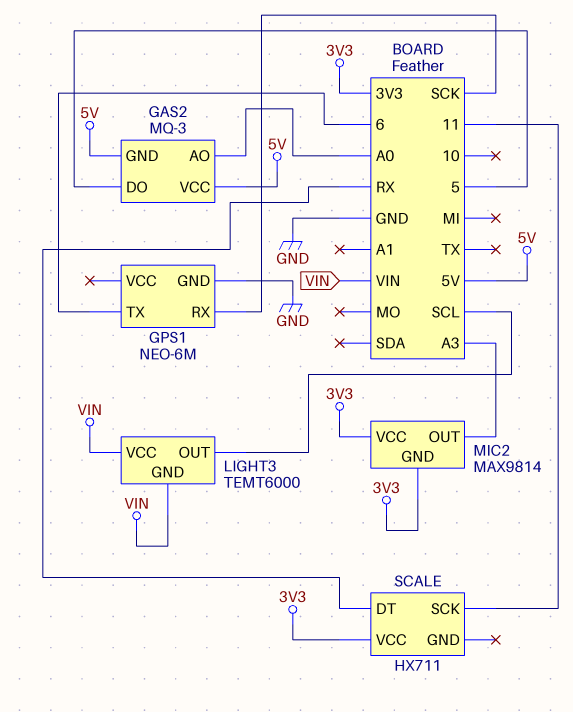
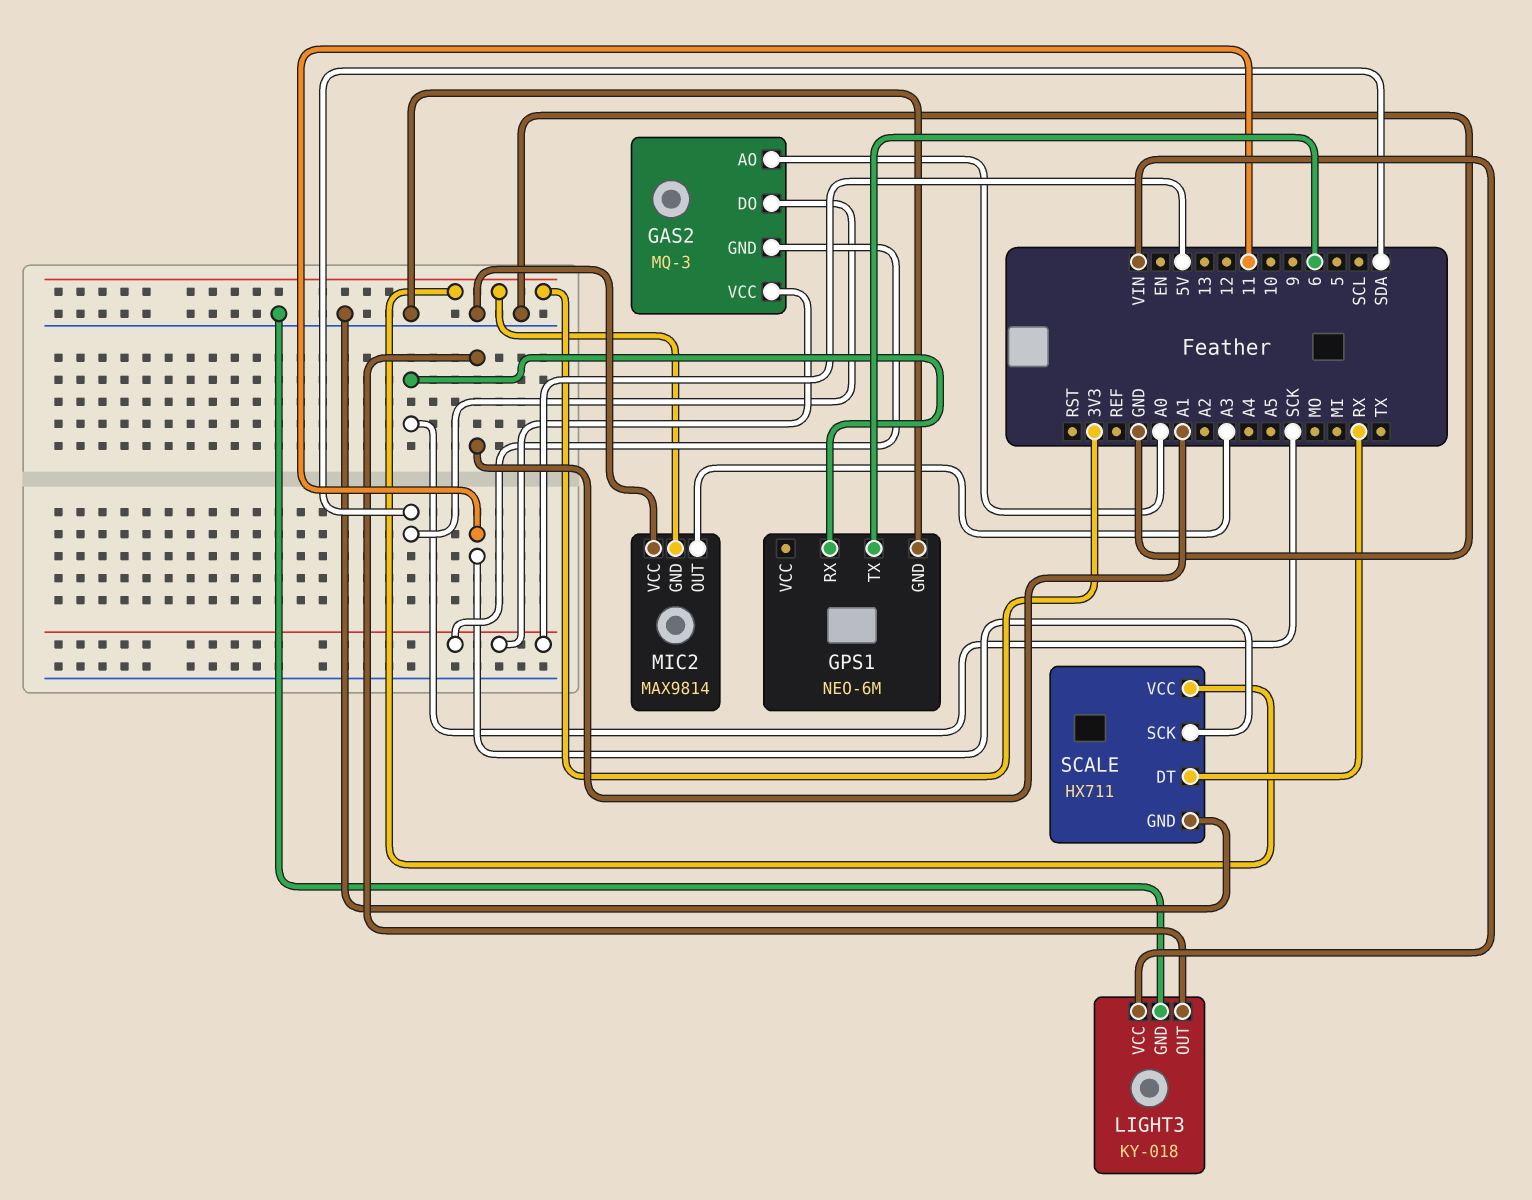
GAS2 pin DO: 5 -> SDA
LIGHT3: TEMT6000 -> KY-018
LIGHT3 pin GND: VIN -> GND
LIGHT3 pin OUT: SCL -> A1
MIC2 pin VCC: 3V3 -> GND
SCALE pin GND: none -> GND

